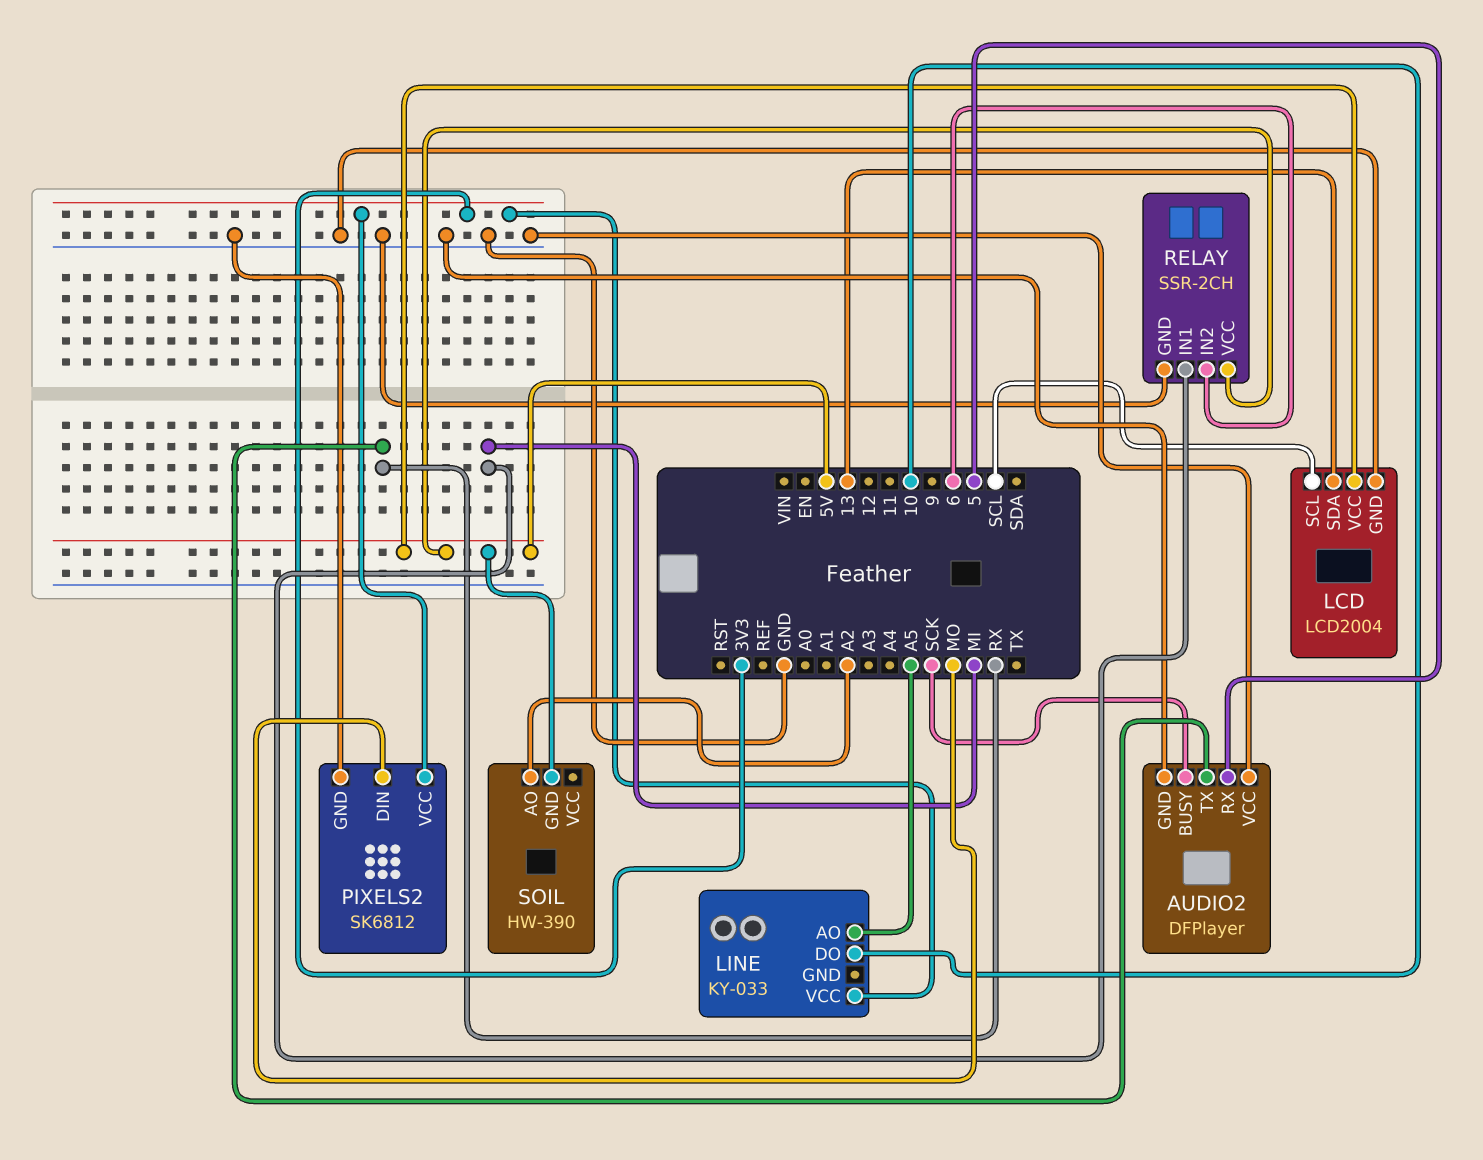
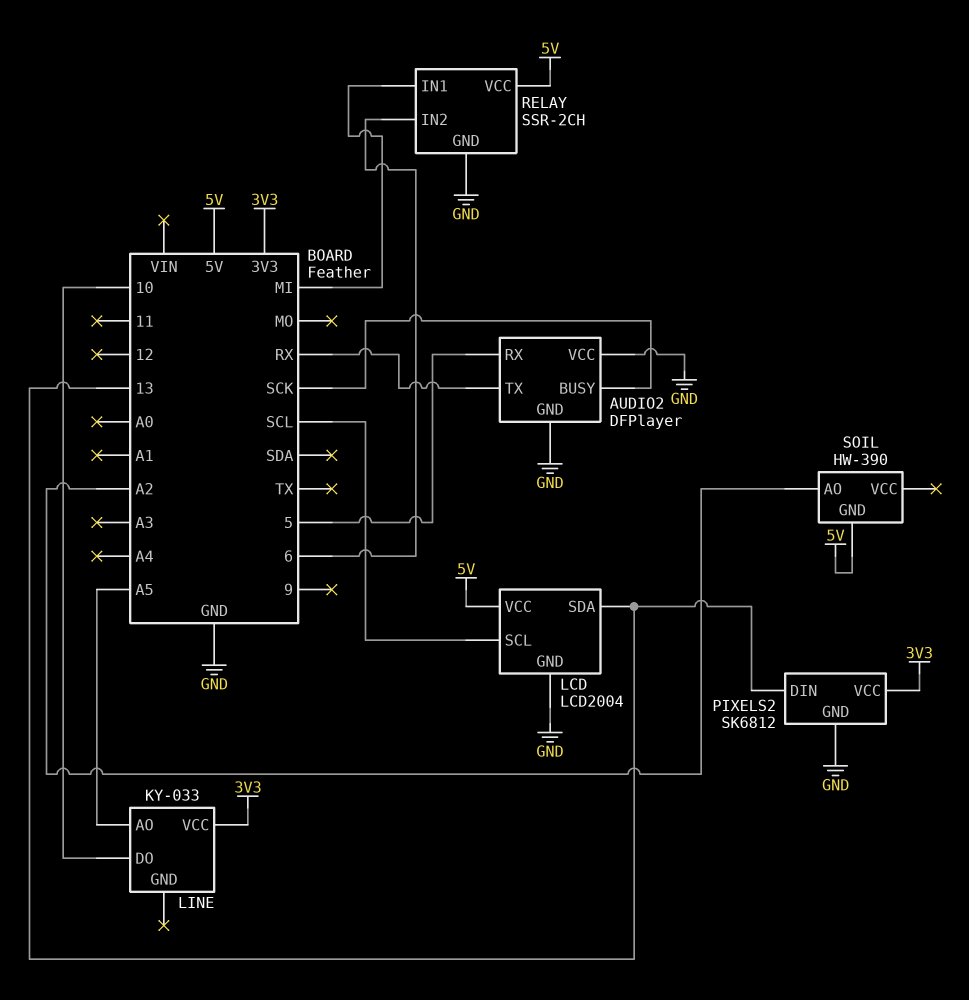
PIXELS2 pin DIN: MO -> 13

